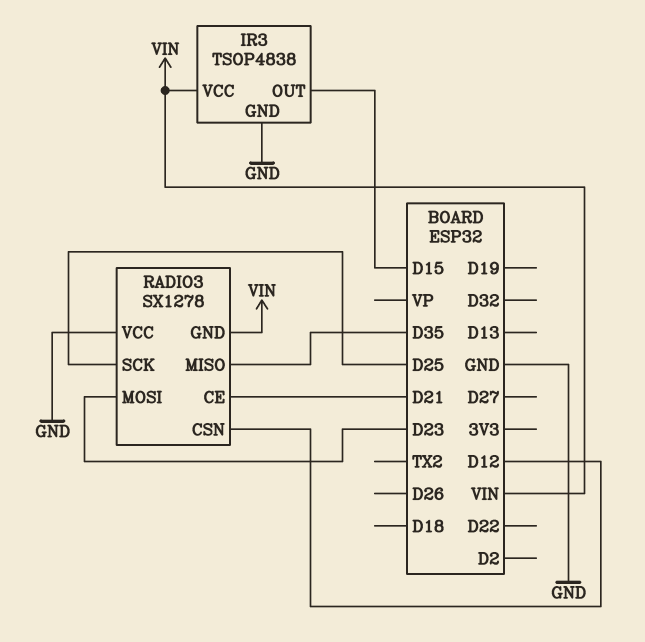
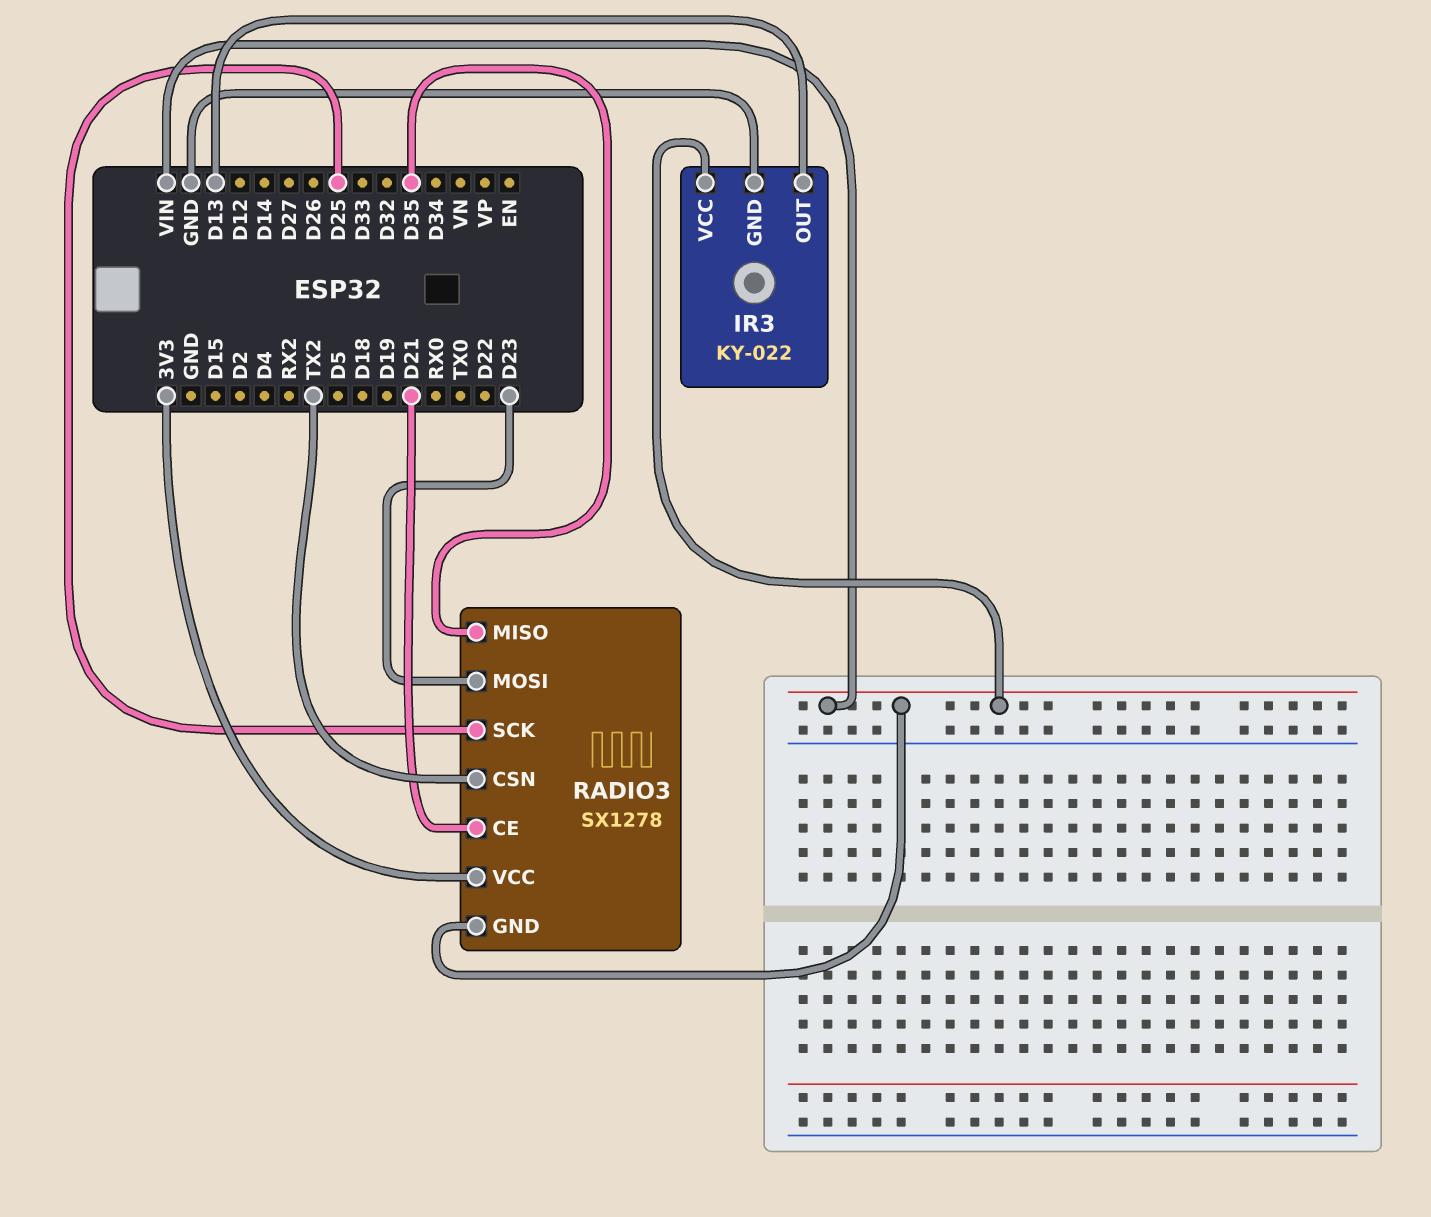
IR3: TSOP4838 -> KY-022
IR3 pin OUT: D15 -> D13
RADIO3 pin CSN: D12 -> TX2
RADIO3 pin VCC: GND -> 3V3

